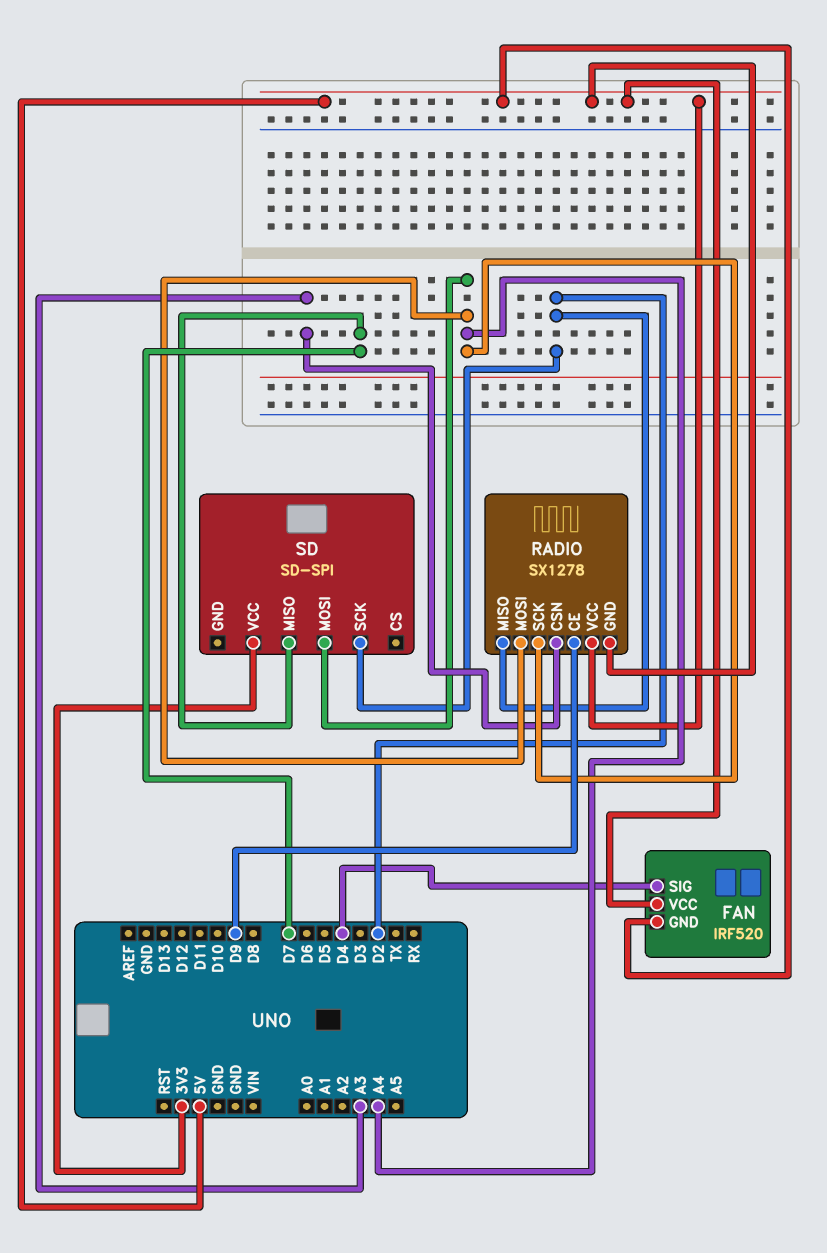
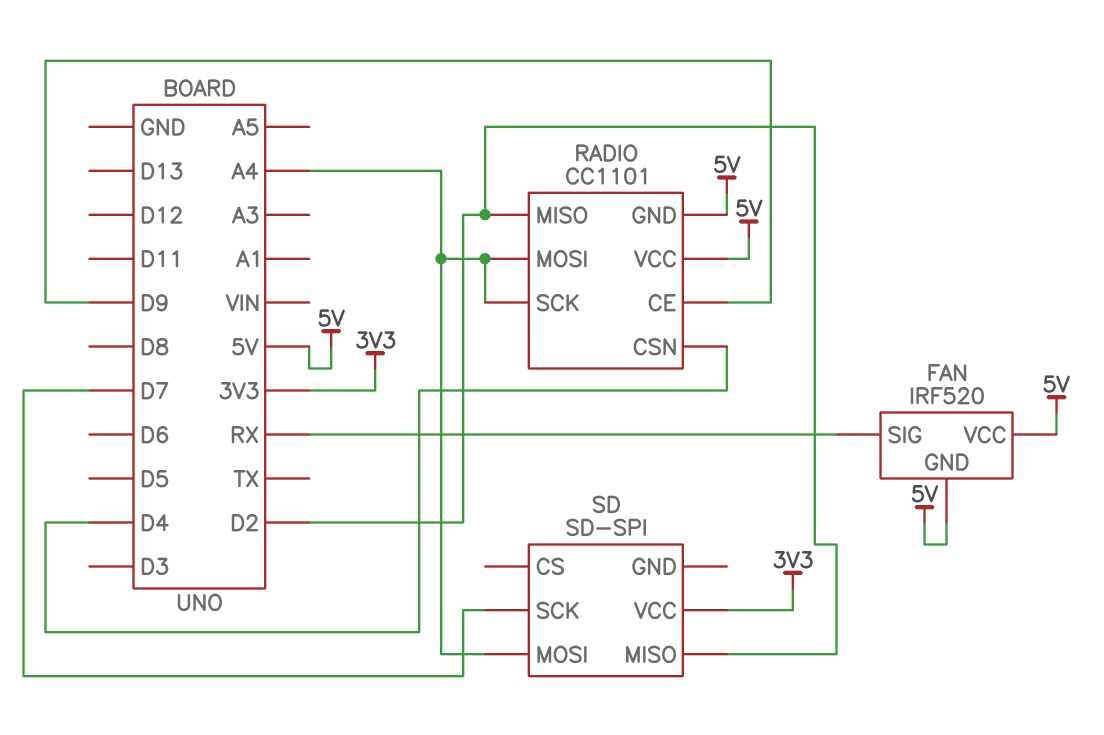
FAN pin SIG: D4 -> RX
RADIO: SX1278 -> CC1101
RADIO pin CSN: A3 -> D4
SD pin MISO: D7 -> D2
SD pin SCK: D2 -> D7

